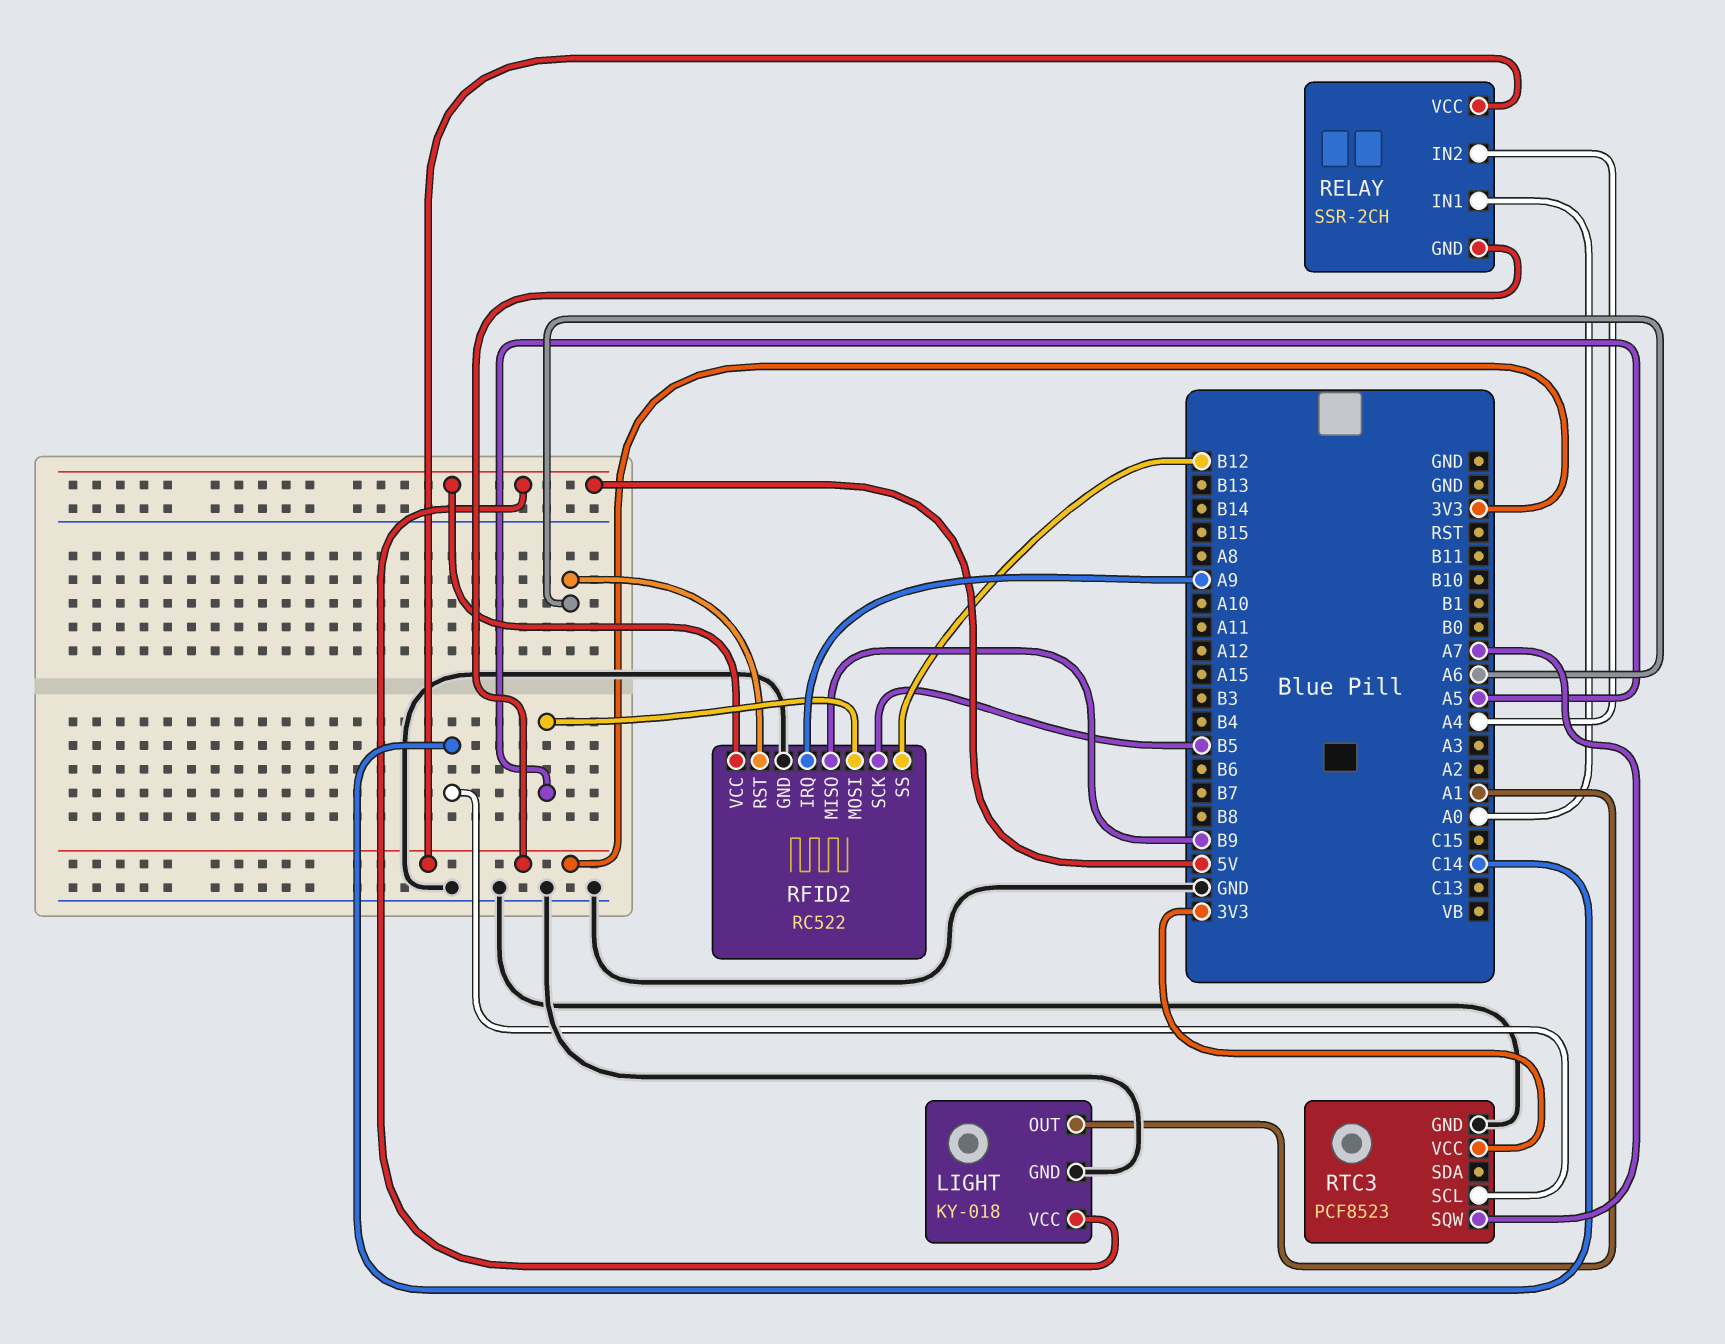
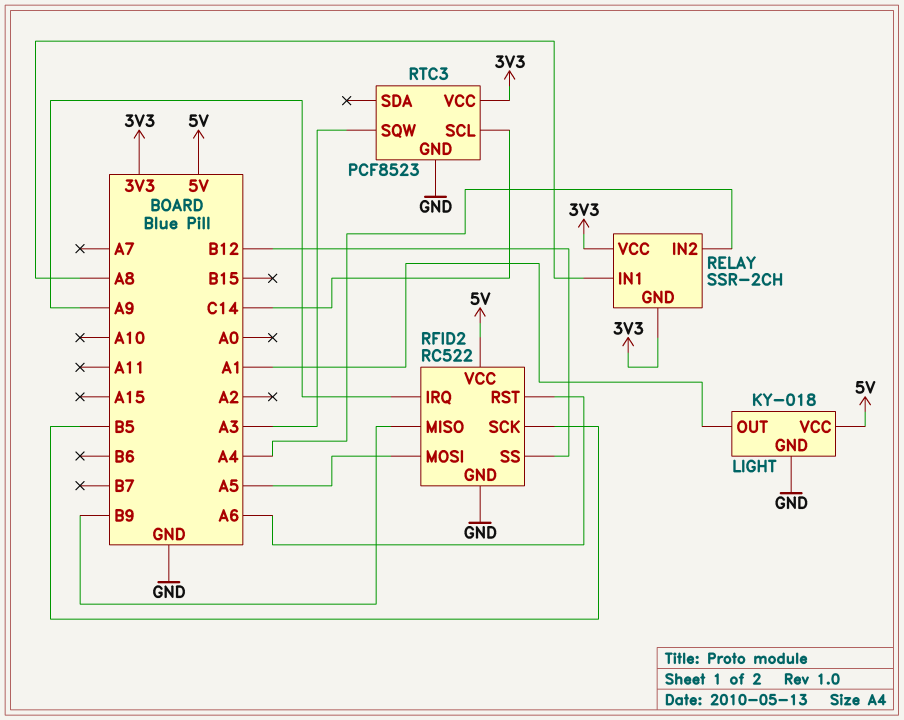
RELAY pin IN1: A0 -> A8
RTC3 pin SQW: A7 -> A3

